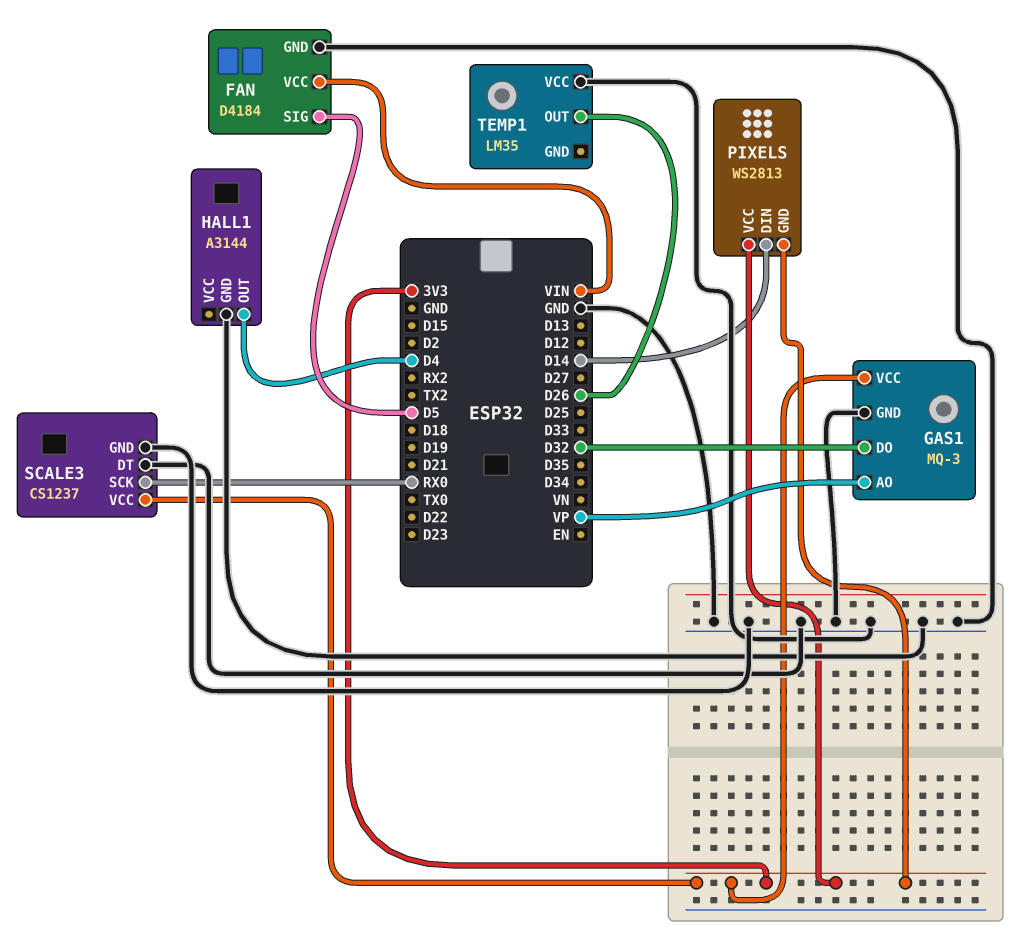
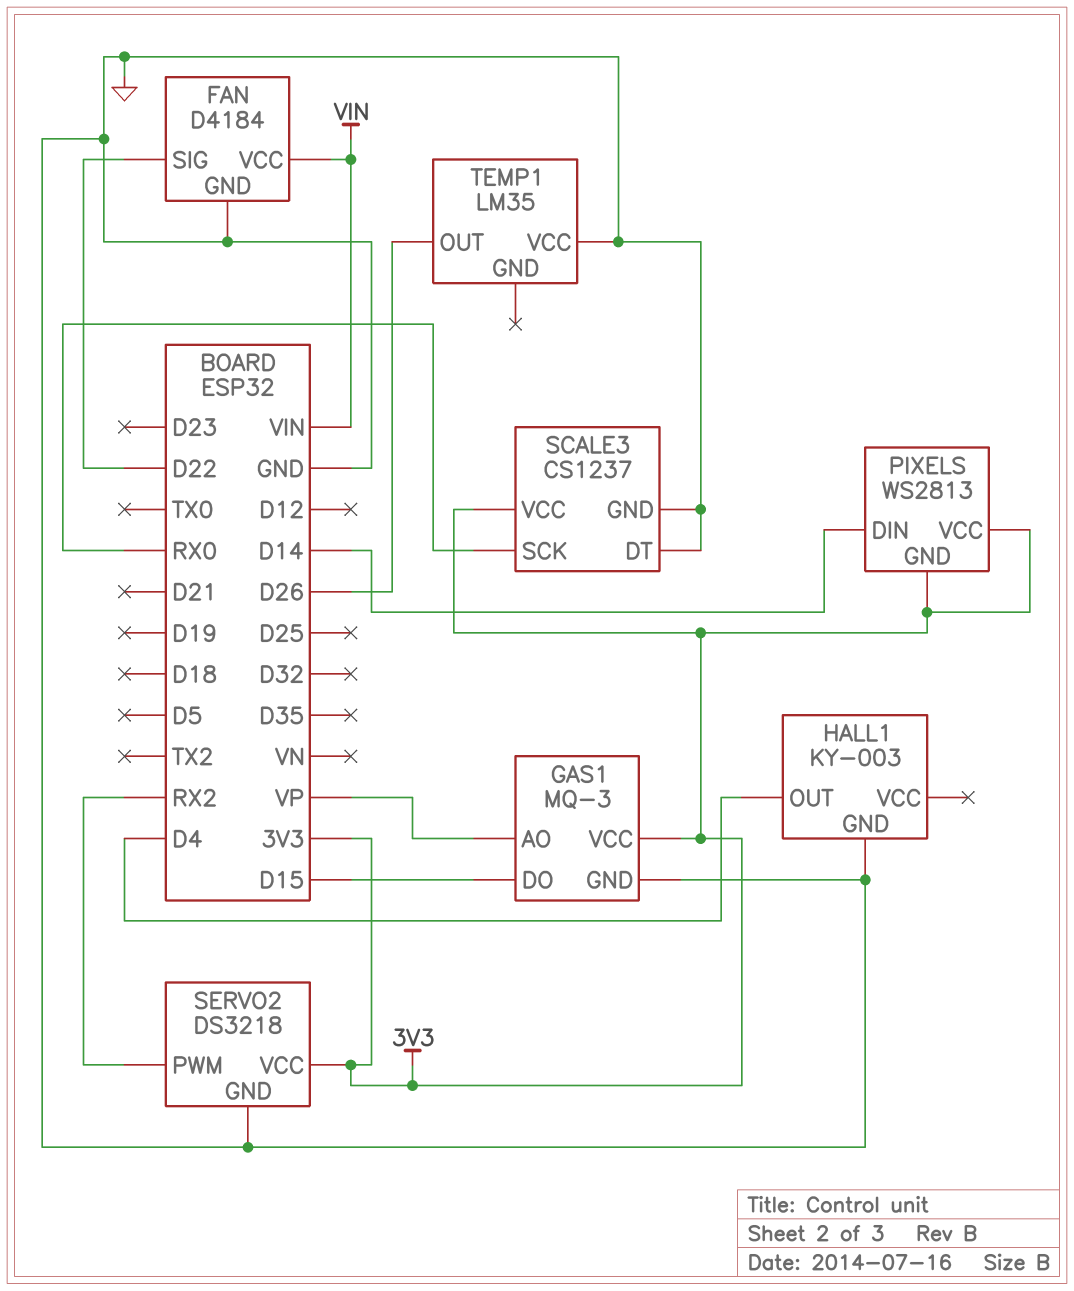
FAN pin SIG: D5 -> D22
GAS1 pin DO: D32 -> D15
HALL1: A3144 -> KY-003
SERVO2: none -> DS3218
SERVO2 pin GND: none -> GND
SERVO2 pin PWM: none -> RX2
SERVO2 pin VCC: none -> 3V3

